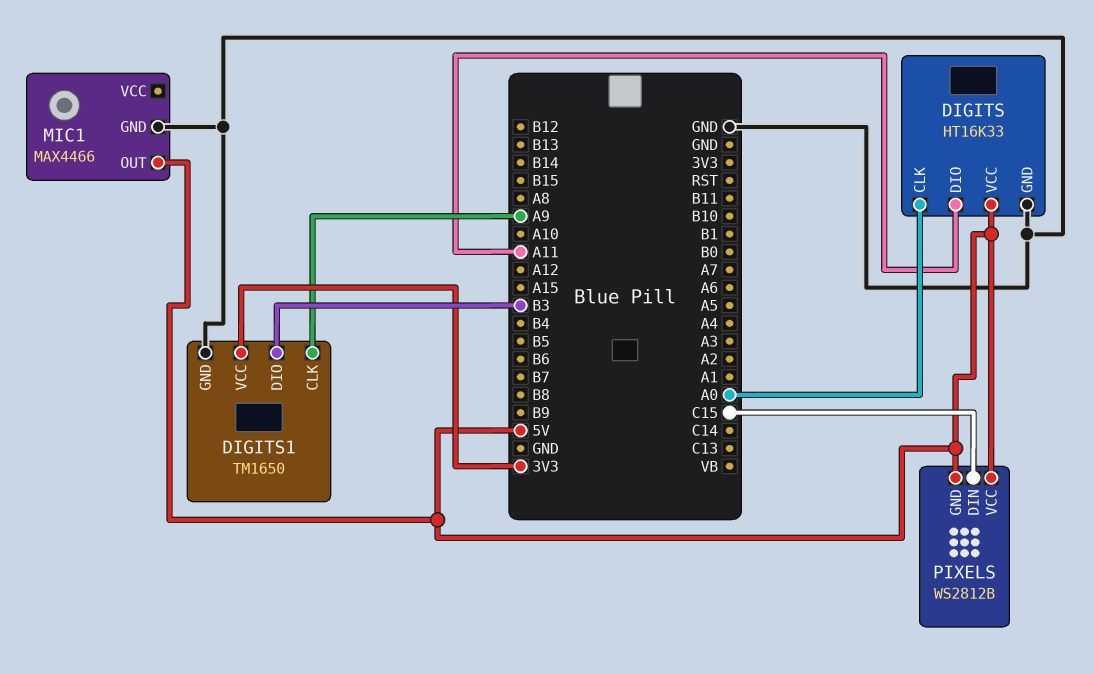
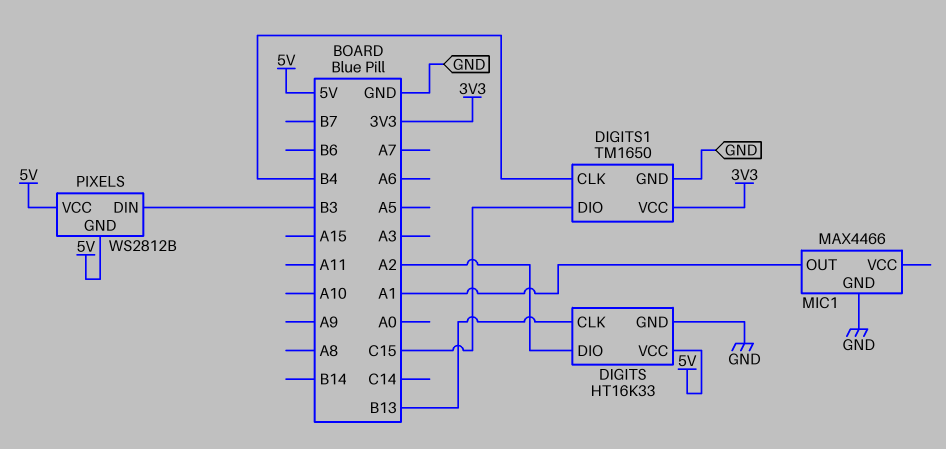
DIGITS pin CLK: A0 -> B13
DIGITS pin DIO: A11 -> A2
DIGITS1 pin CLK: A9 -> B4
DIGITS1 pin DIO: B3 -> C15
MIC1 pin OUT: 5V -> A1
PIXELS pin DIN: C15 -> B3

